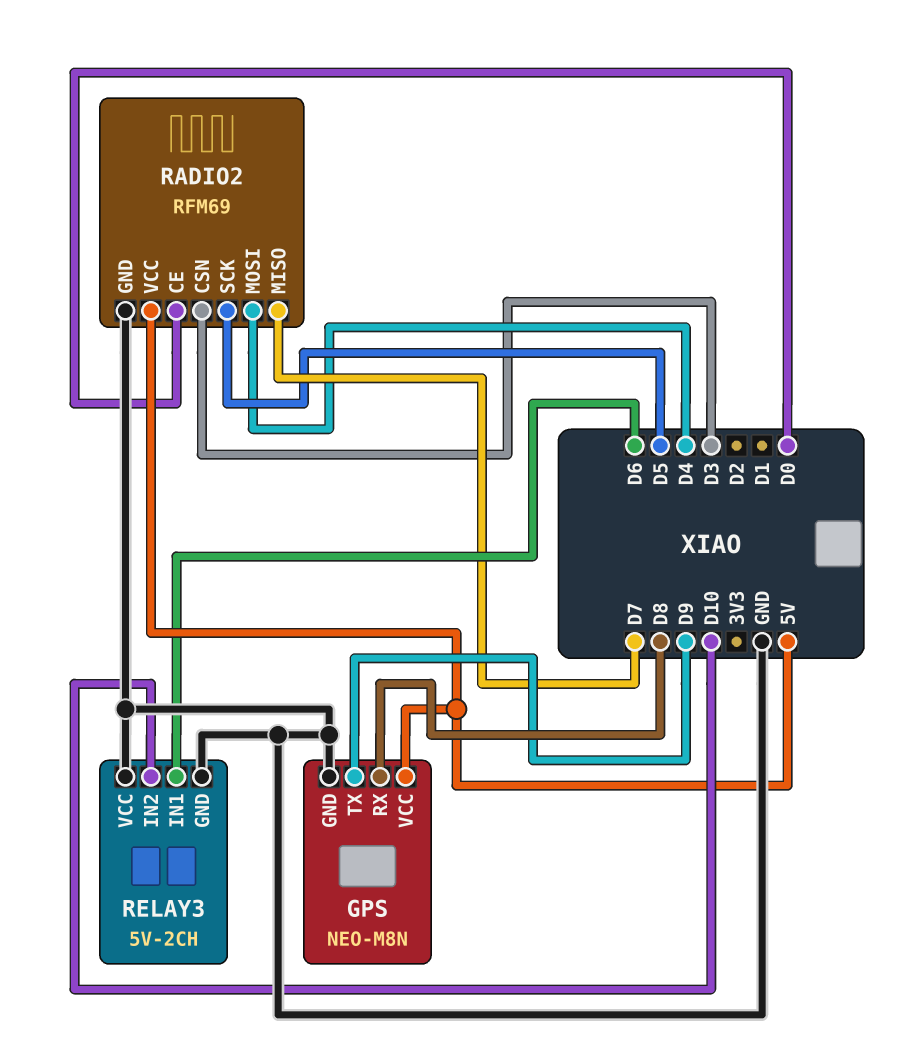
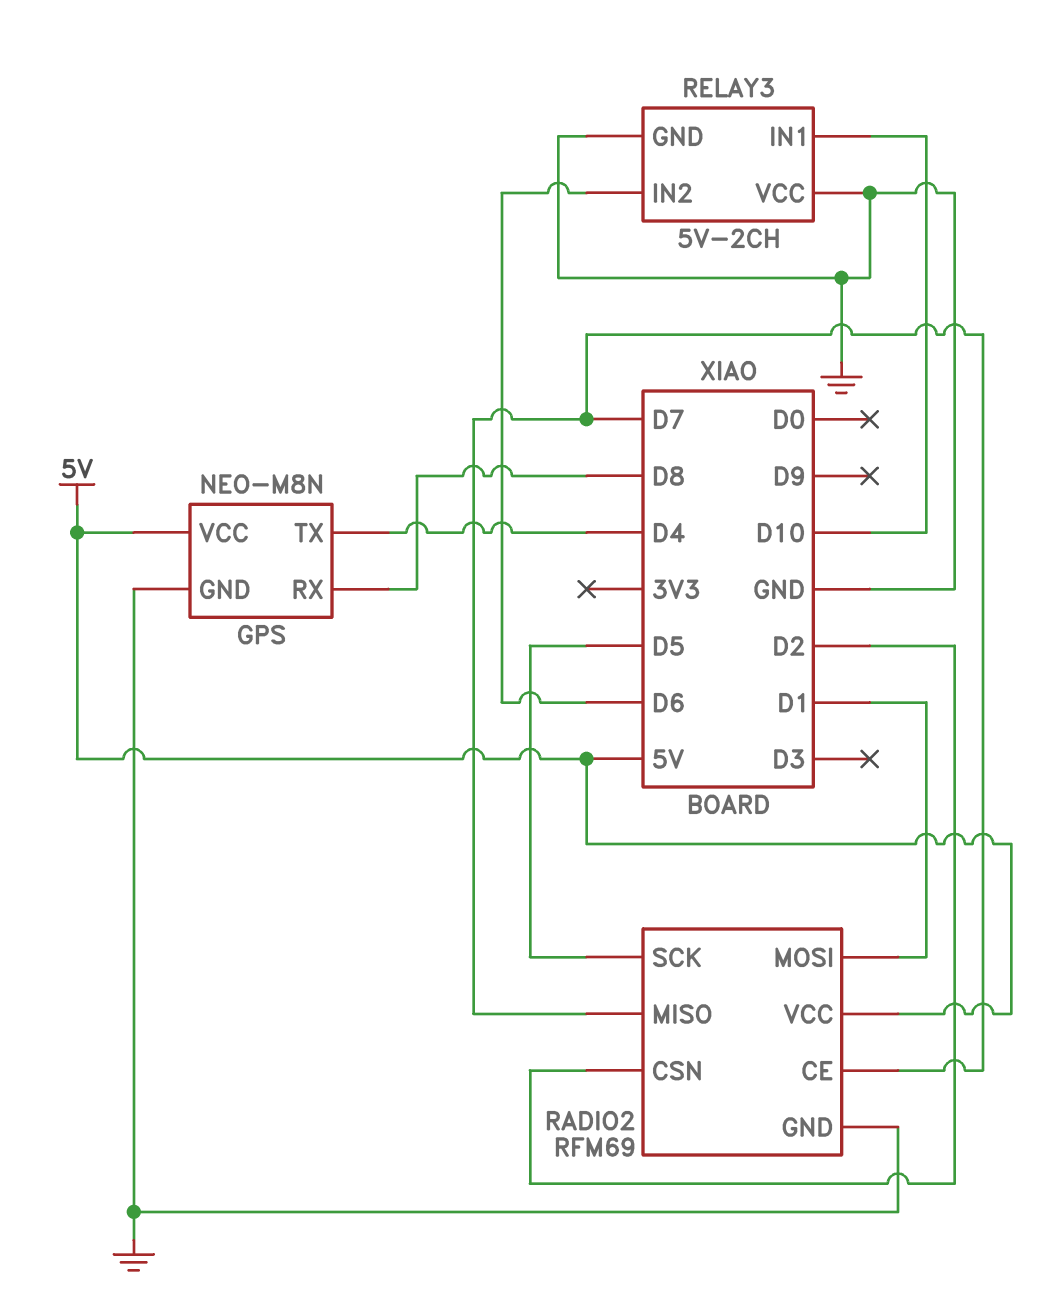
GPS pin TX: D9 -> D4
RADIO2 pin CE: D0 -> D7
RADIO2 pin CSN: D3 -> D2
RADIO2 pin MOSI: D4 -> D1
RELAY3 pin IN1: D6 -> D10
RELAY3 pin IN2: D10 -> D6

